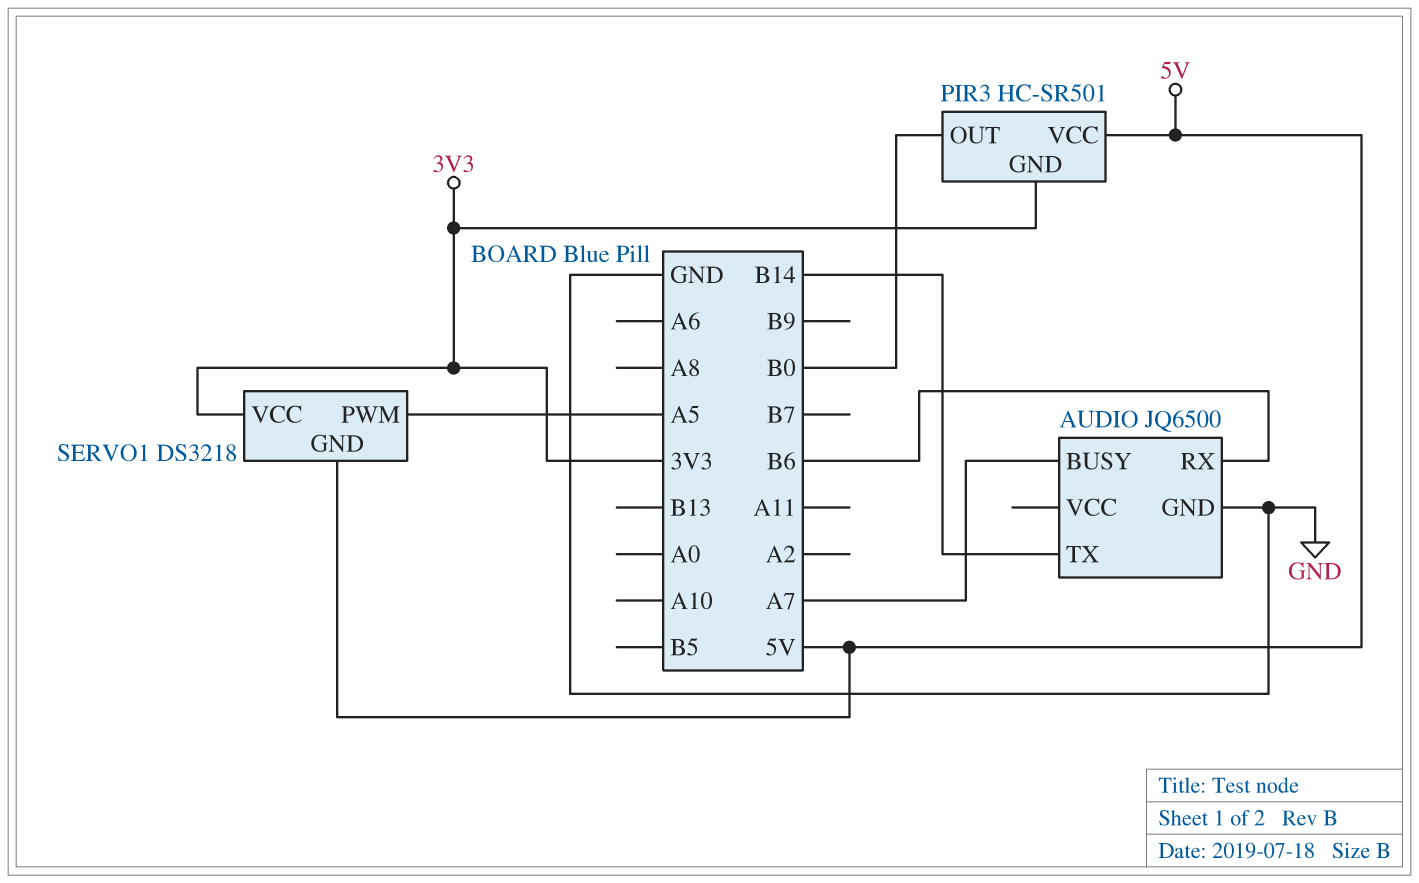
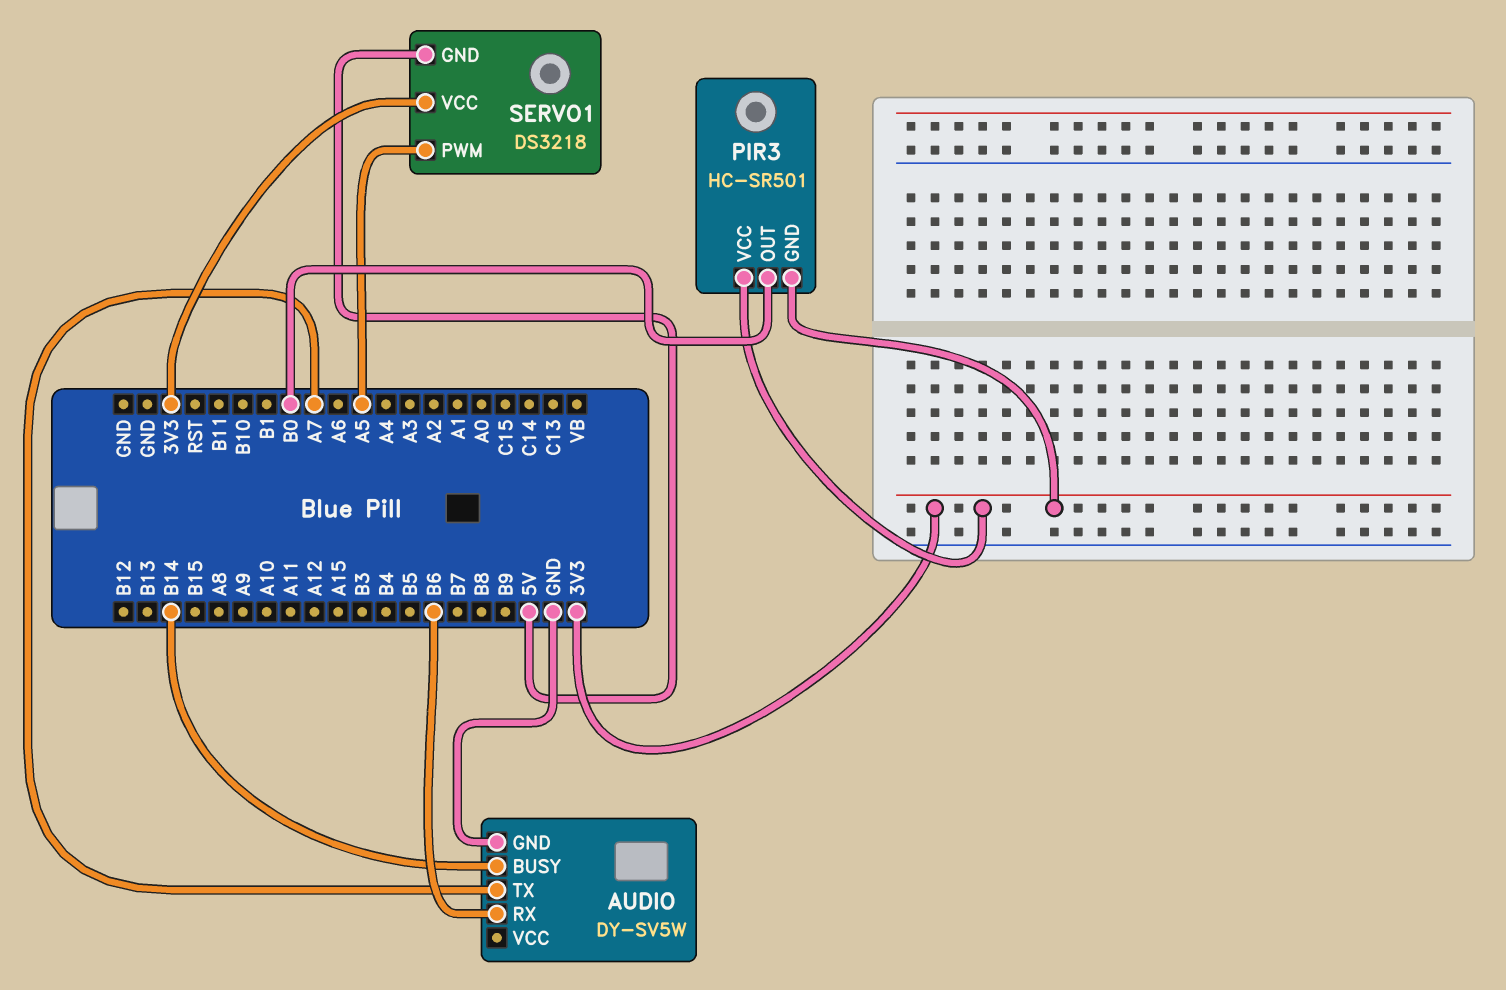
AUDIO: JQ6500 -> DY-SV5W
AUDIO pin BUSY: A7 -> B14
AUDIO pin TX: B14 -> A7
PIR3 pin VCC: 5V -> 3V3

